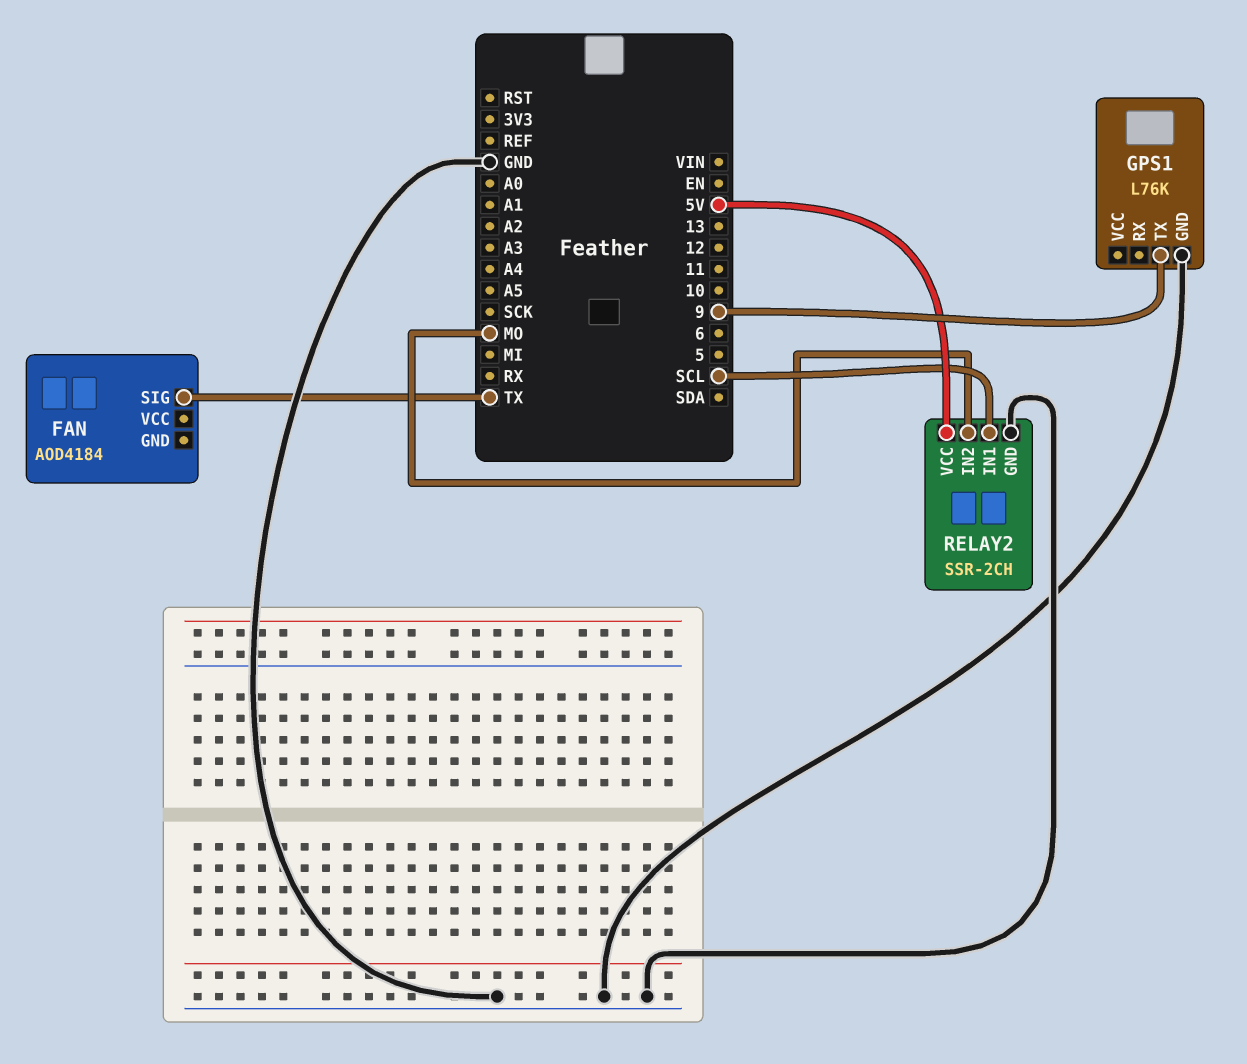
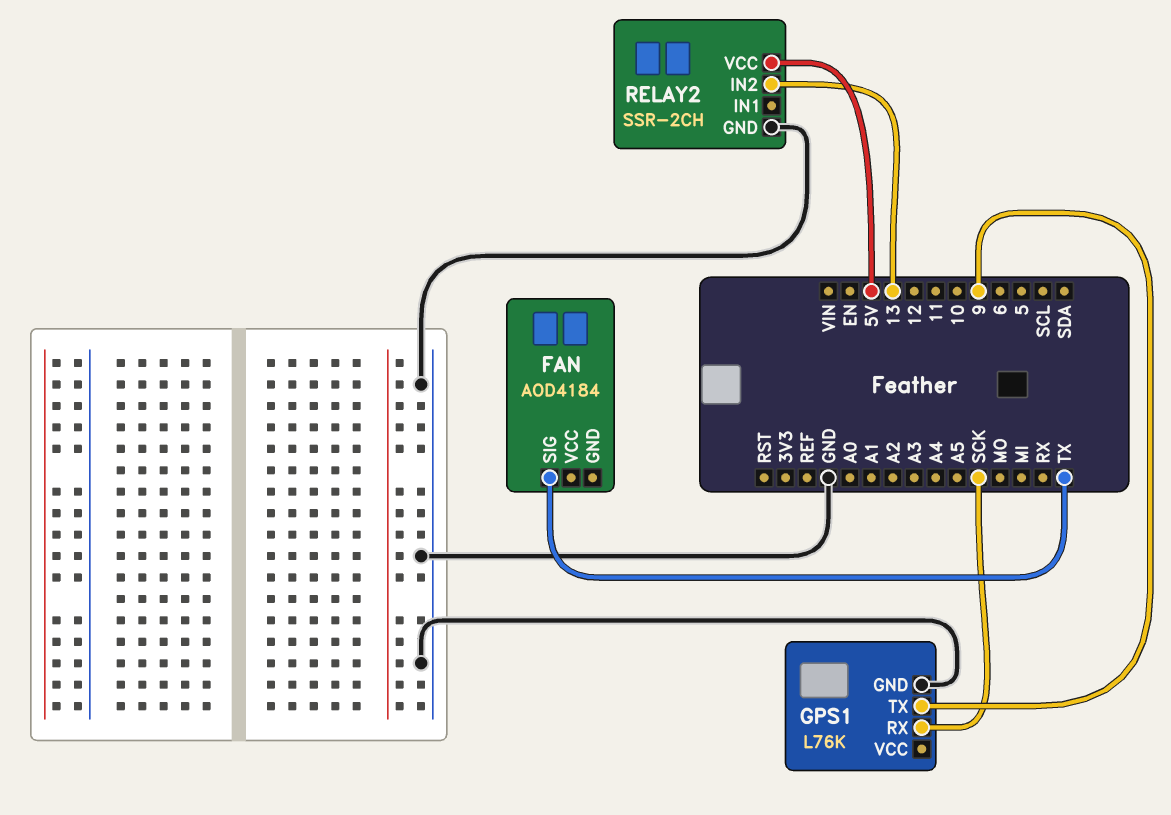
GPS1 pin RX: none -> SCK
RELAY2 pin IN1: SCL -> none
RELAY2 pin IN2: MO -> 13

